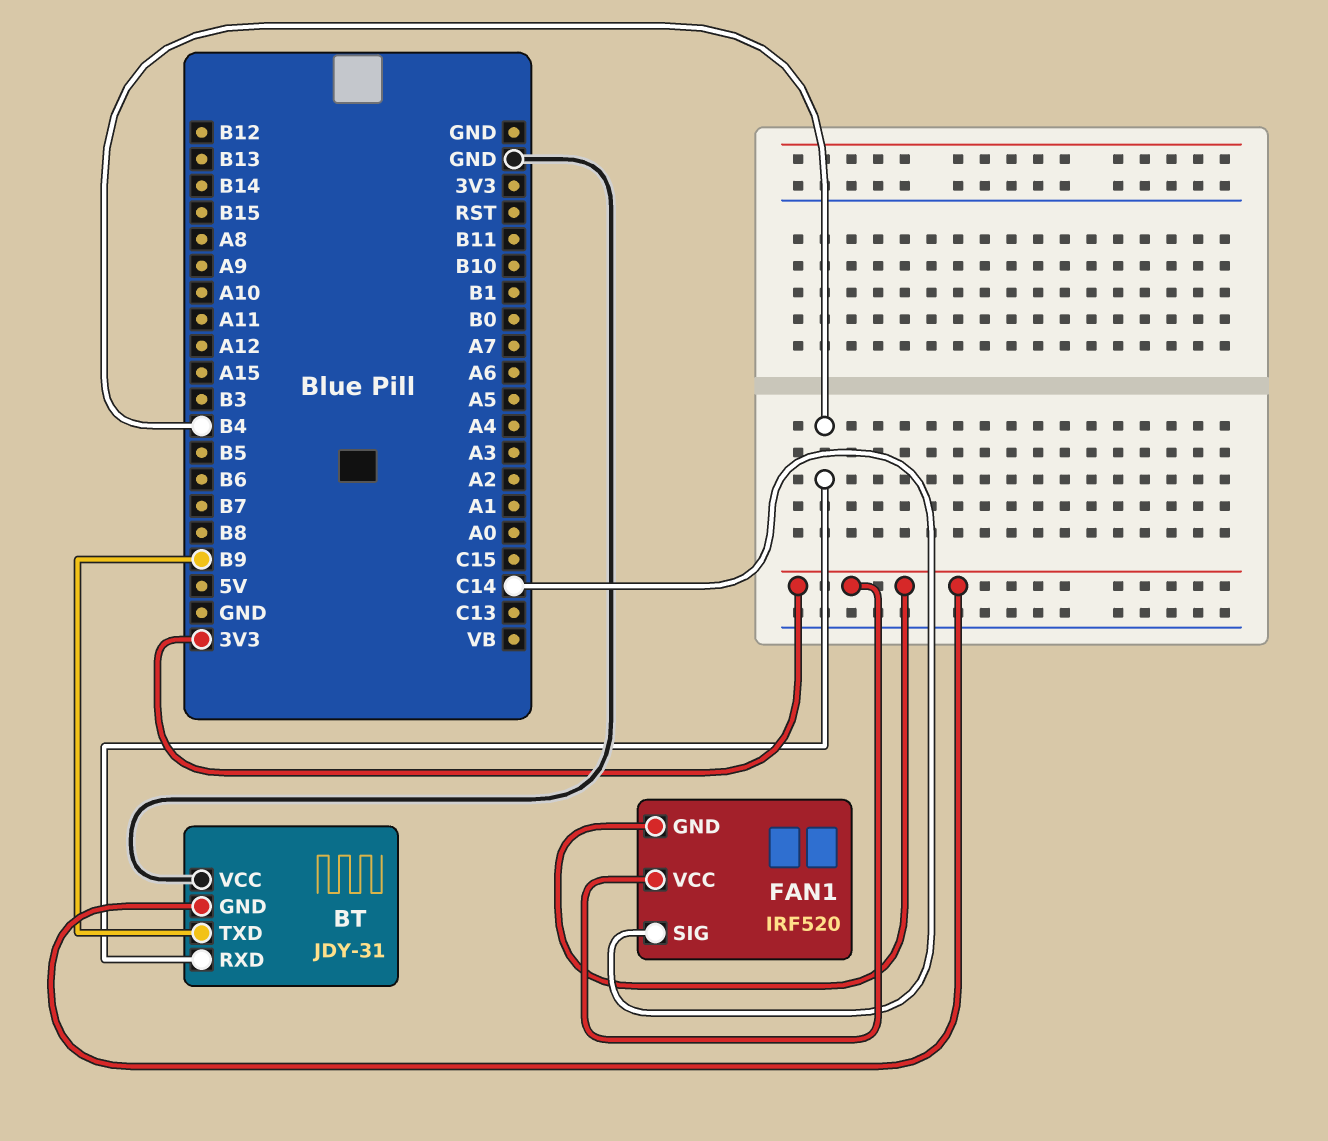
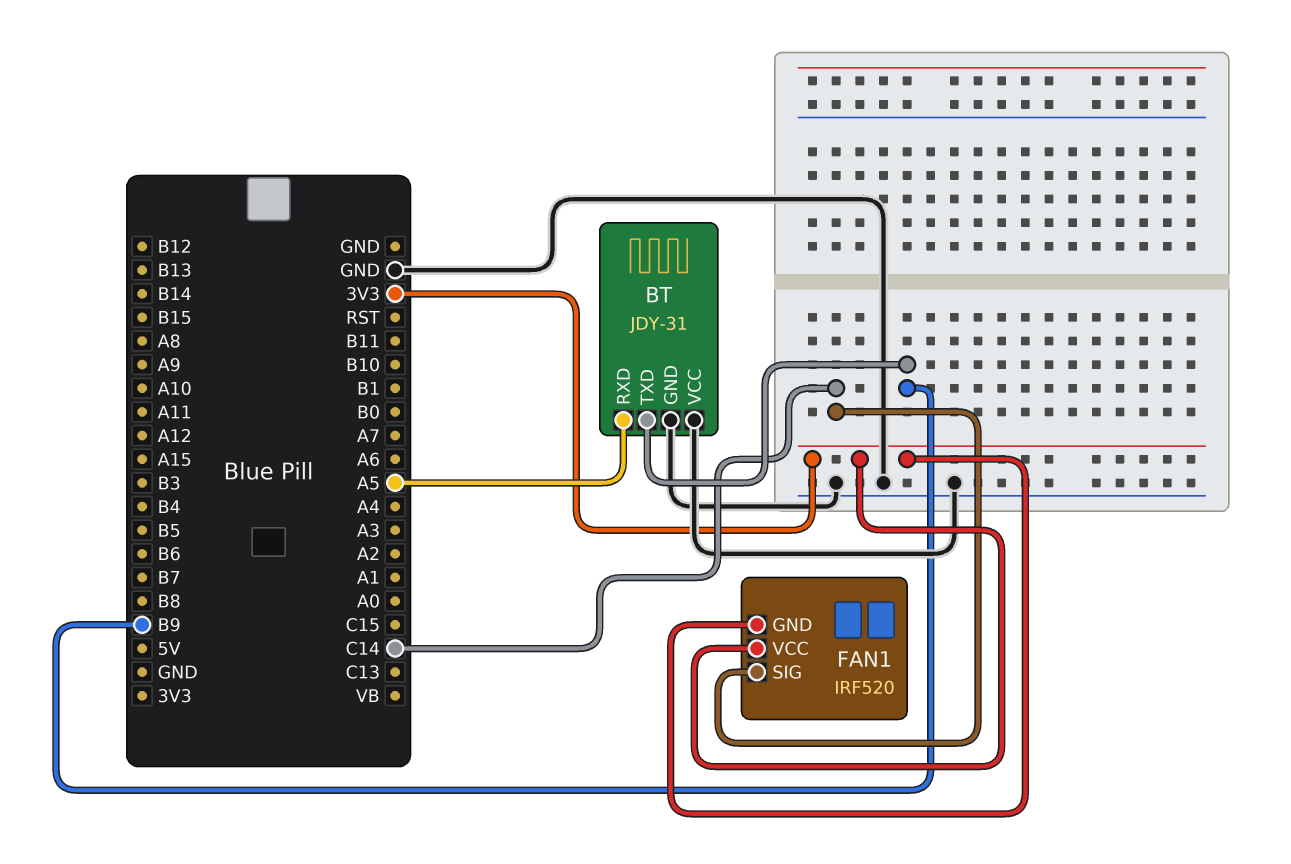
BT pin GND: 3V3 -> GND
BT pin RXD: B4 -> A5

